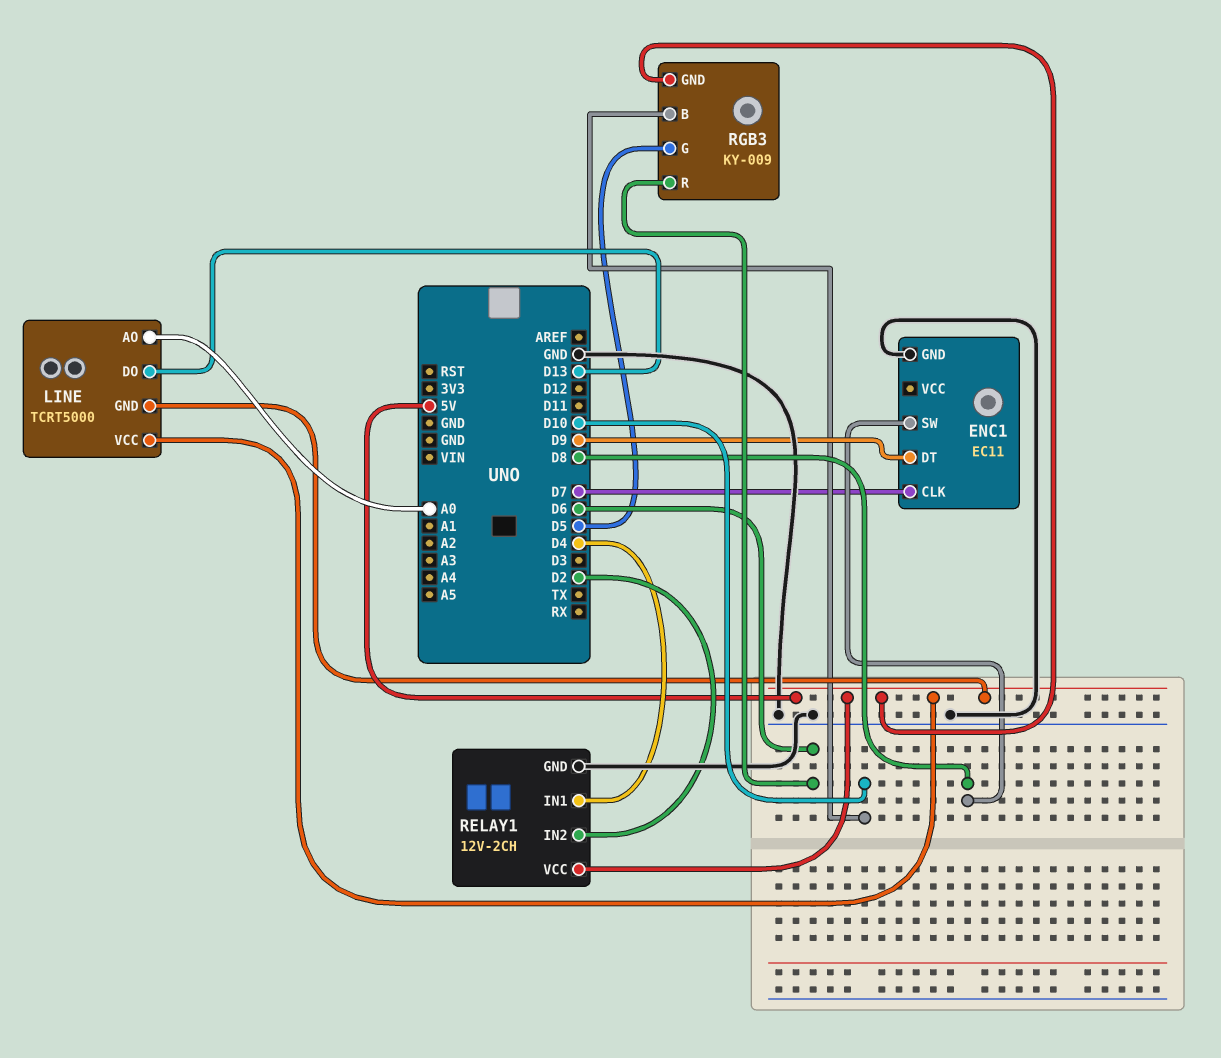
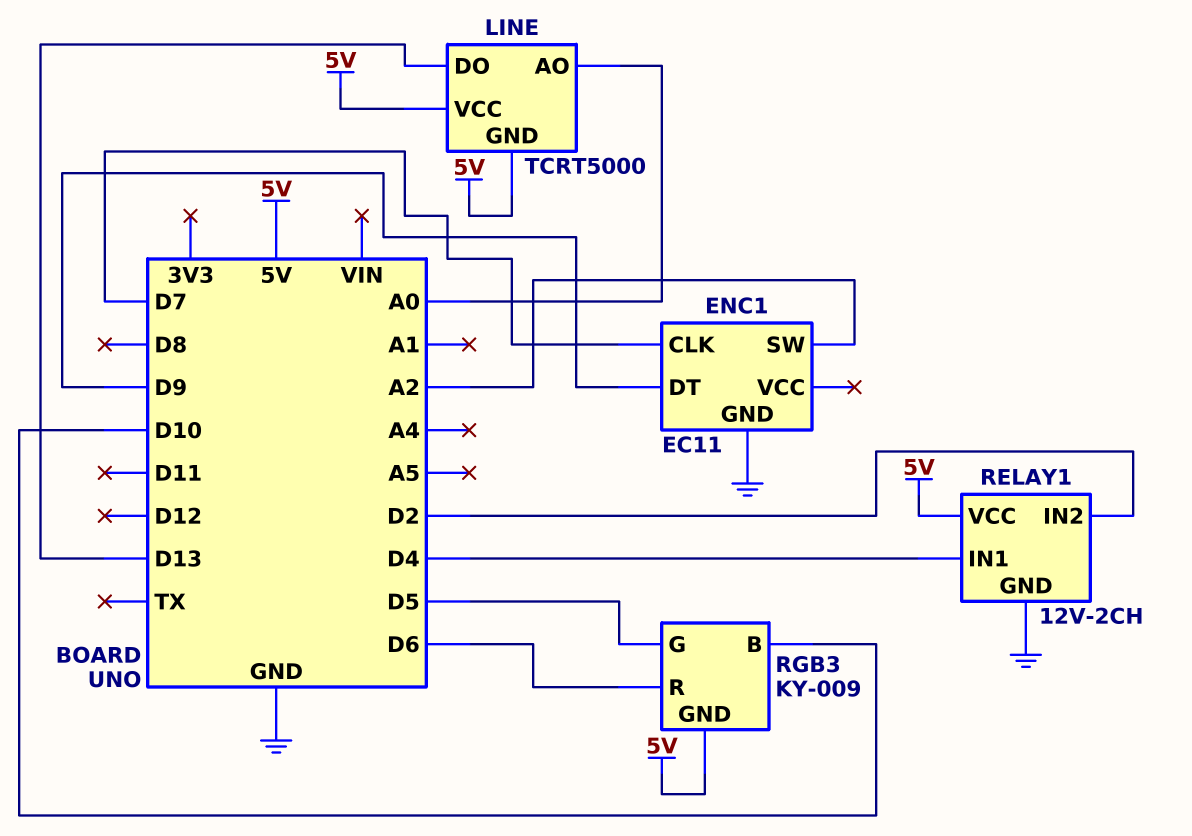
ENC1 pin SW: D8 -> A2

